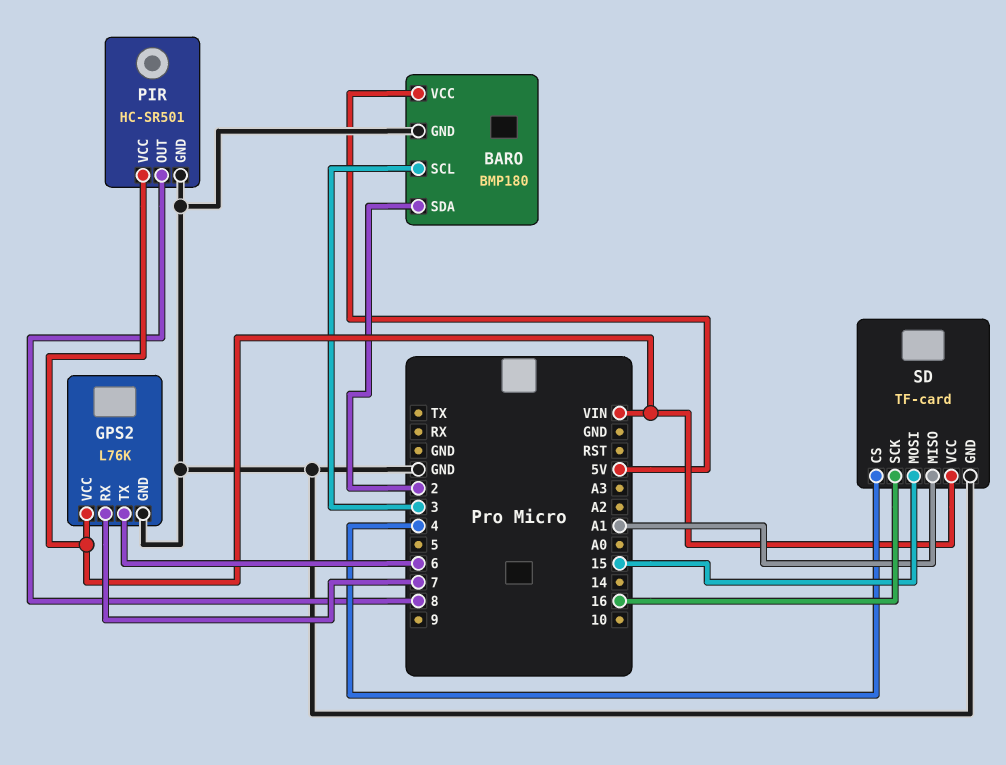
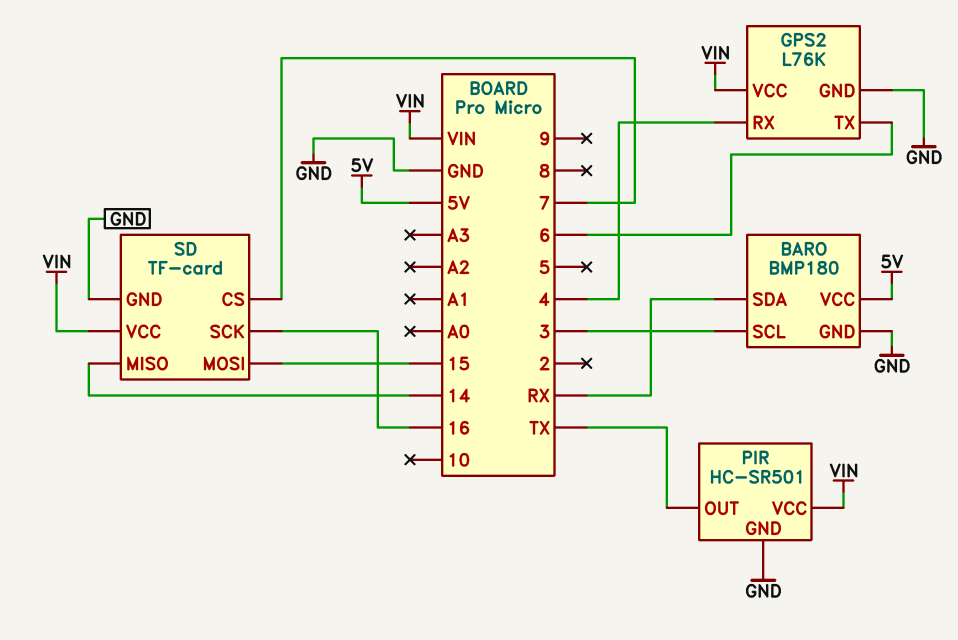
BARO pin SDA: 2 -> RX
GPS2 pin RX: 7 -> 4
PIR pin OUT: 8 -> TX
SD pin CS: 4 -> 7
SD pin MISO: A1 -> 14

